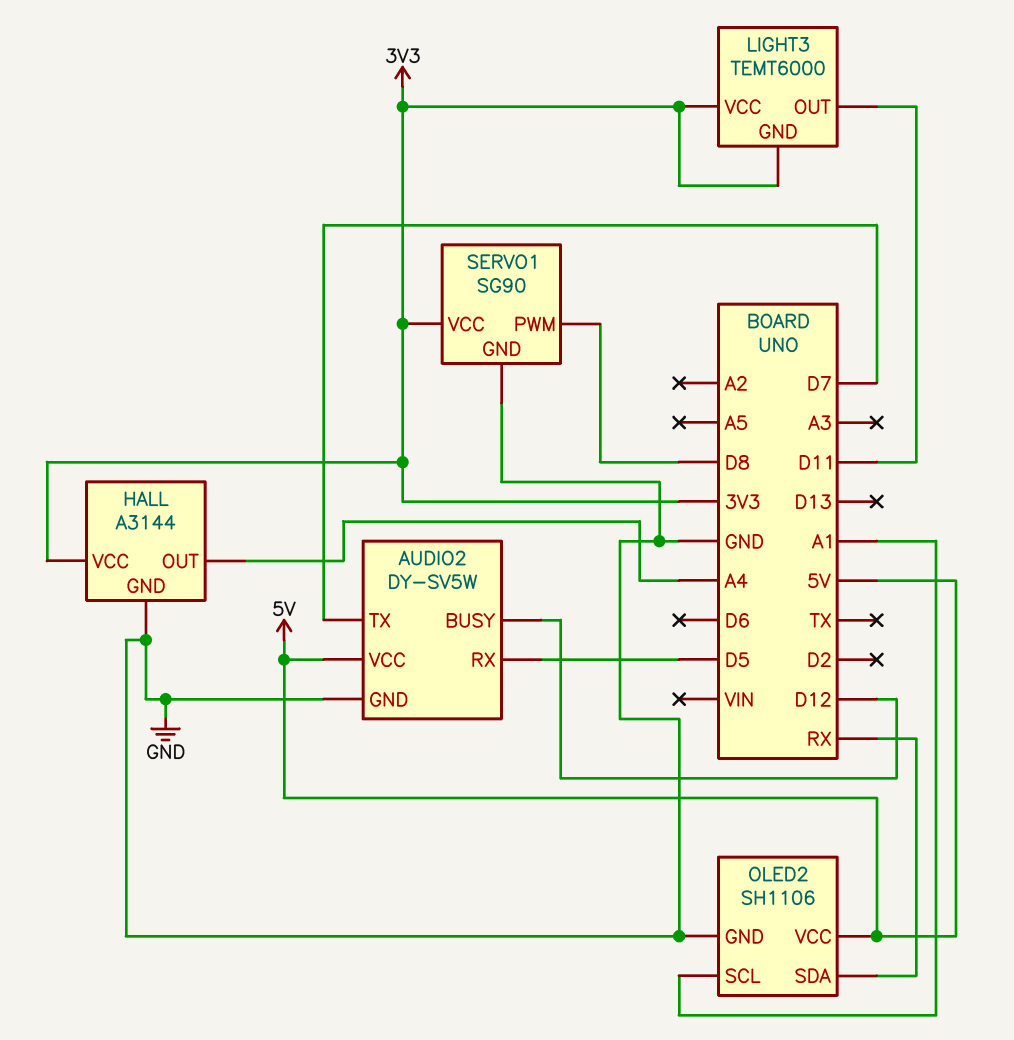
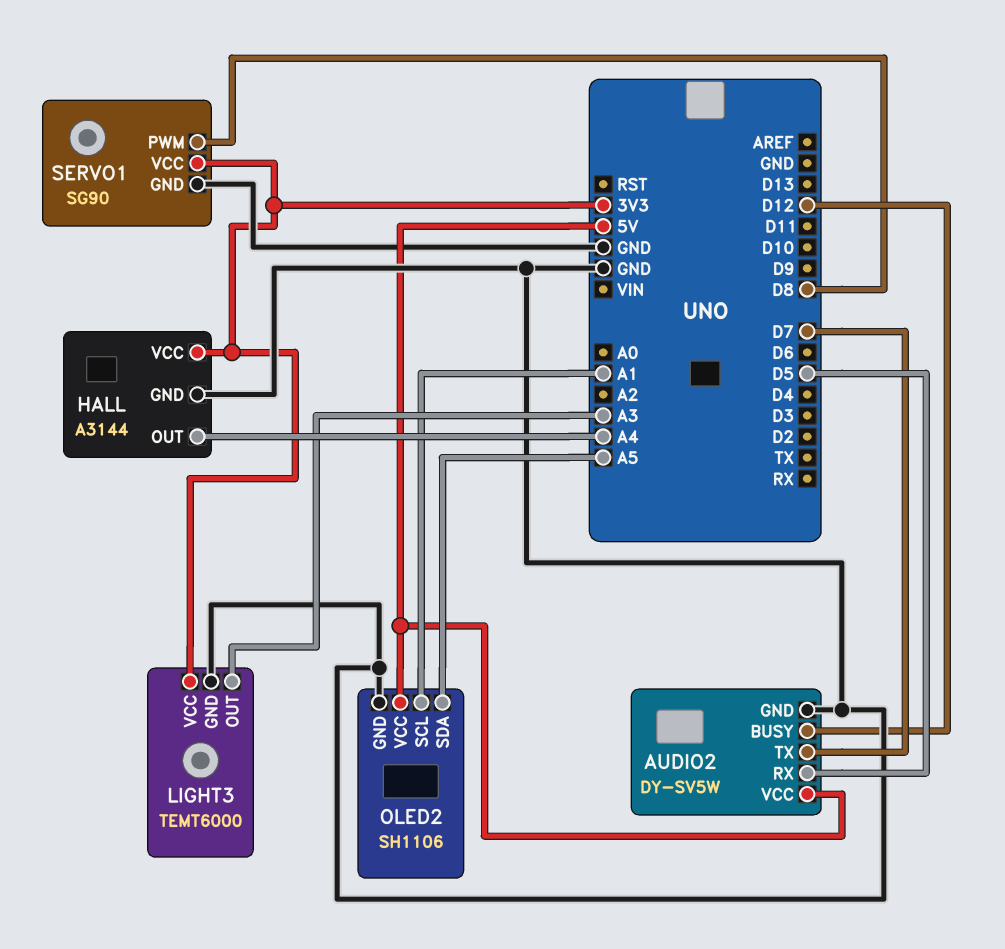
LIGHT3 pin GND: 3V3 -> GND
LIGHT3 pin OUT: D11 -> A3
OLED2 pin SDA: RX -> A5

